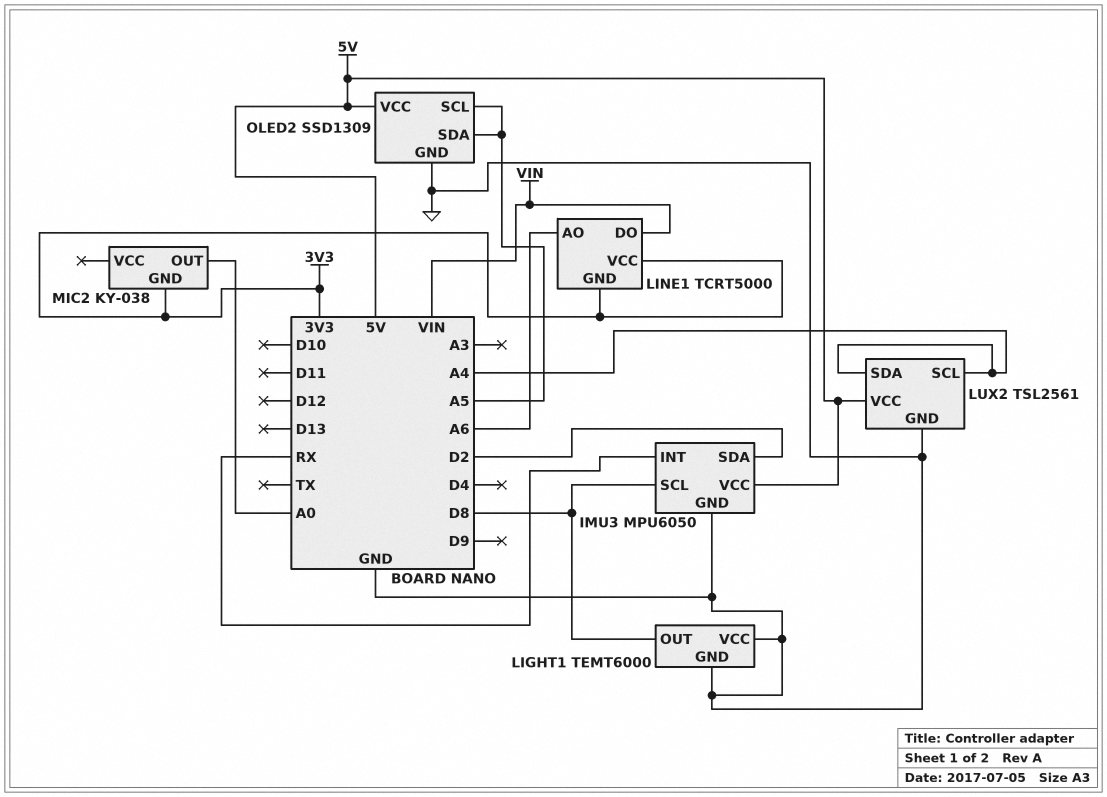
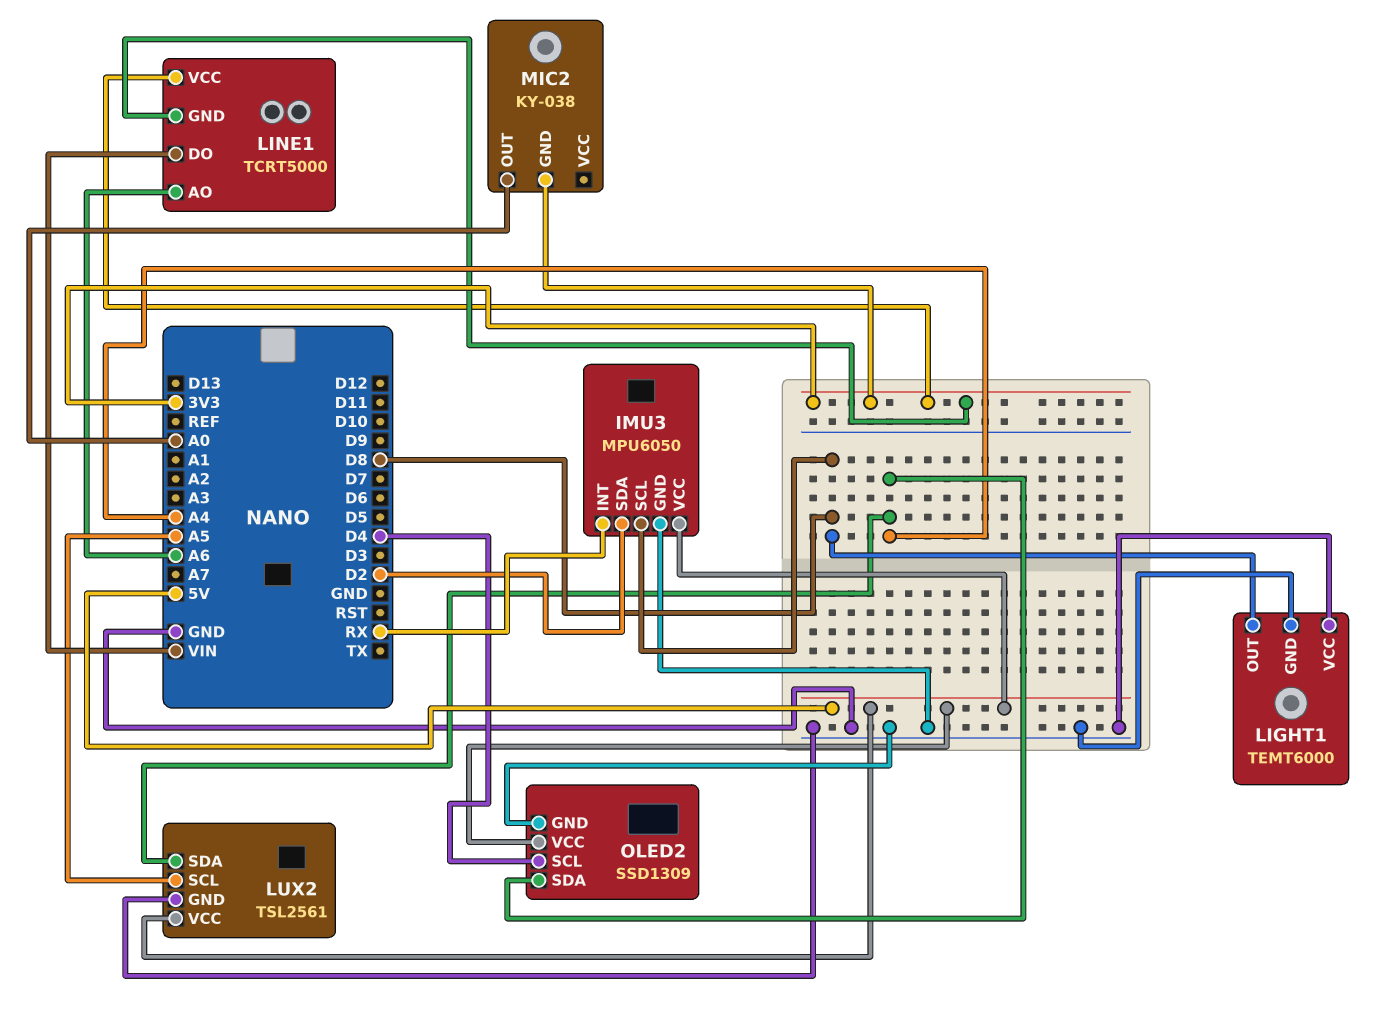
LUX2 pin SCL: A4 -> A5
OLED2 pin SCL: A5 -> D4
OLED2 pin SDA: A5 -> A4

